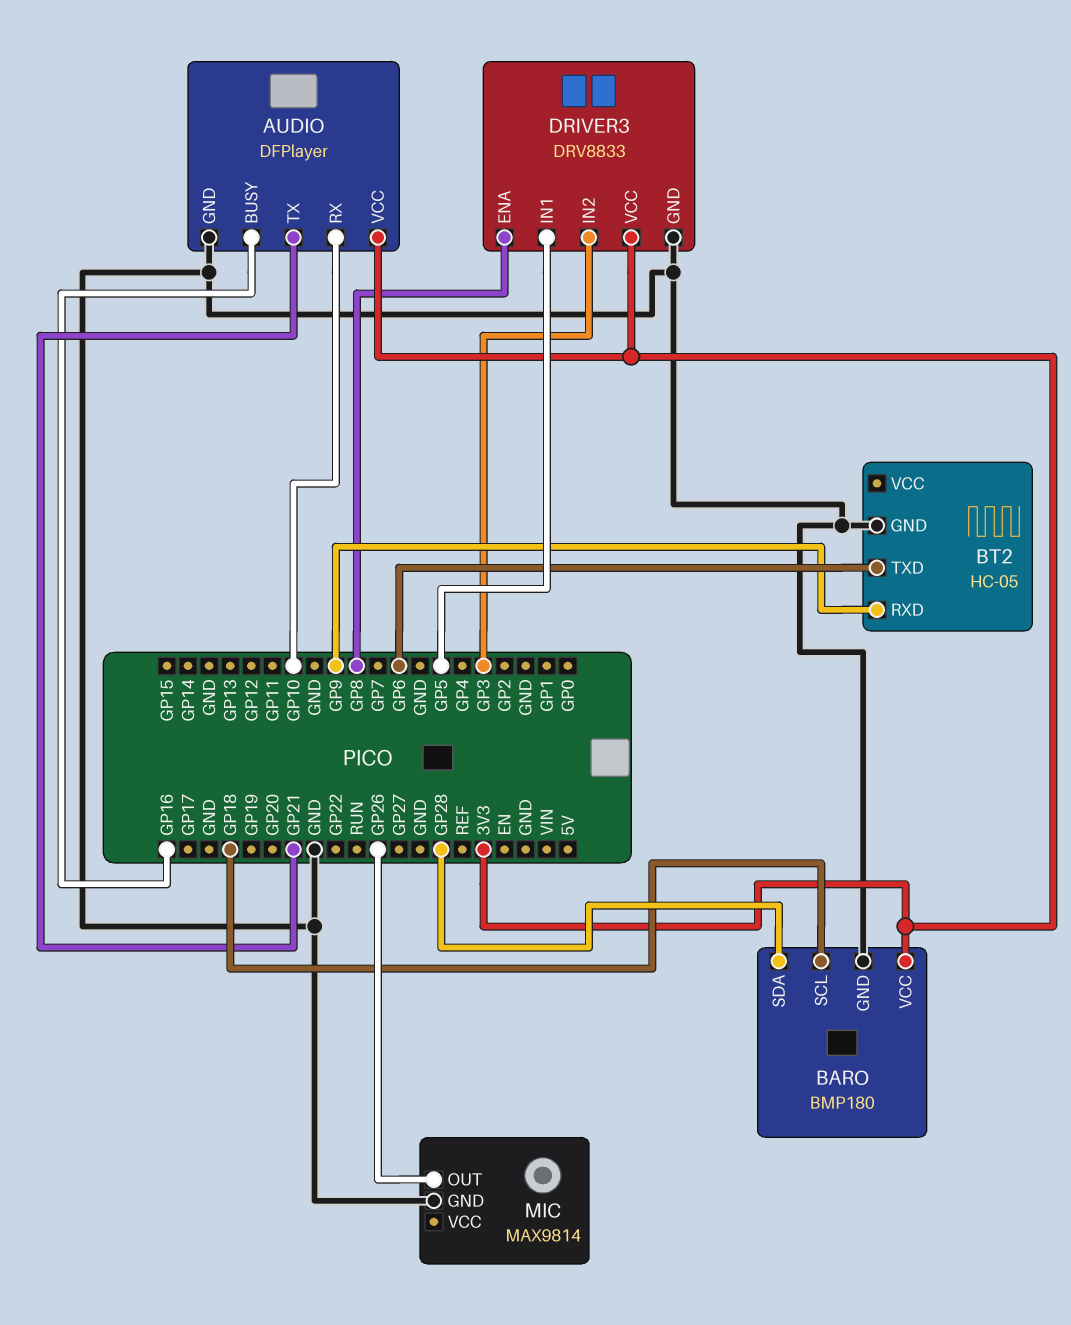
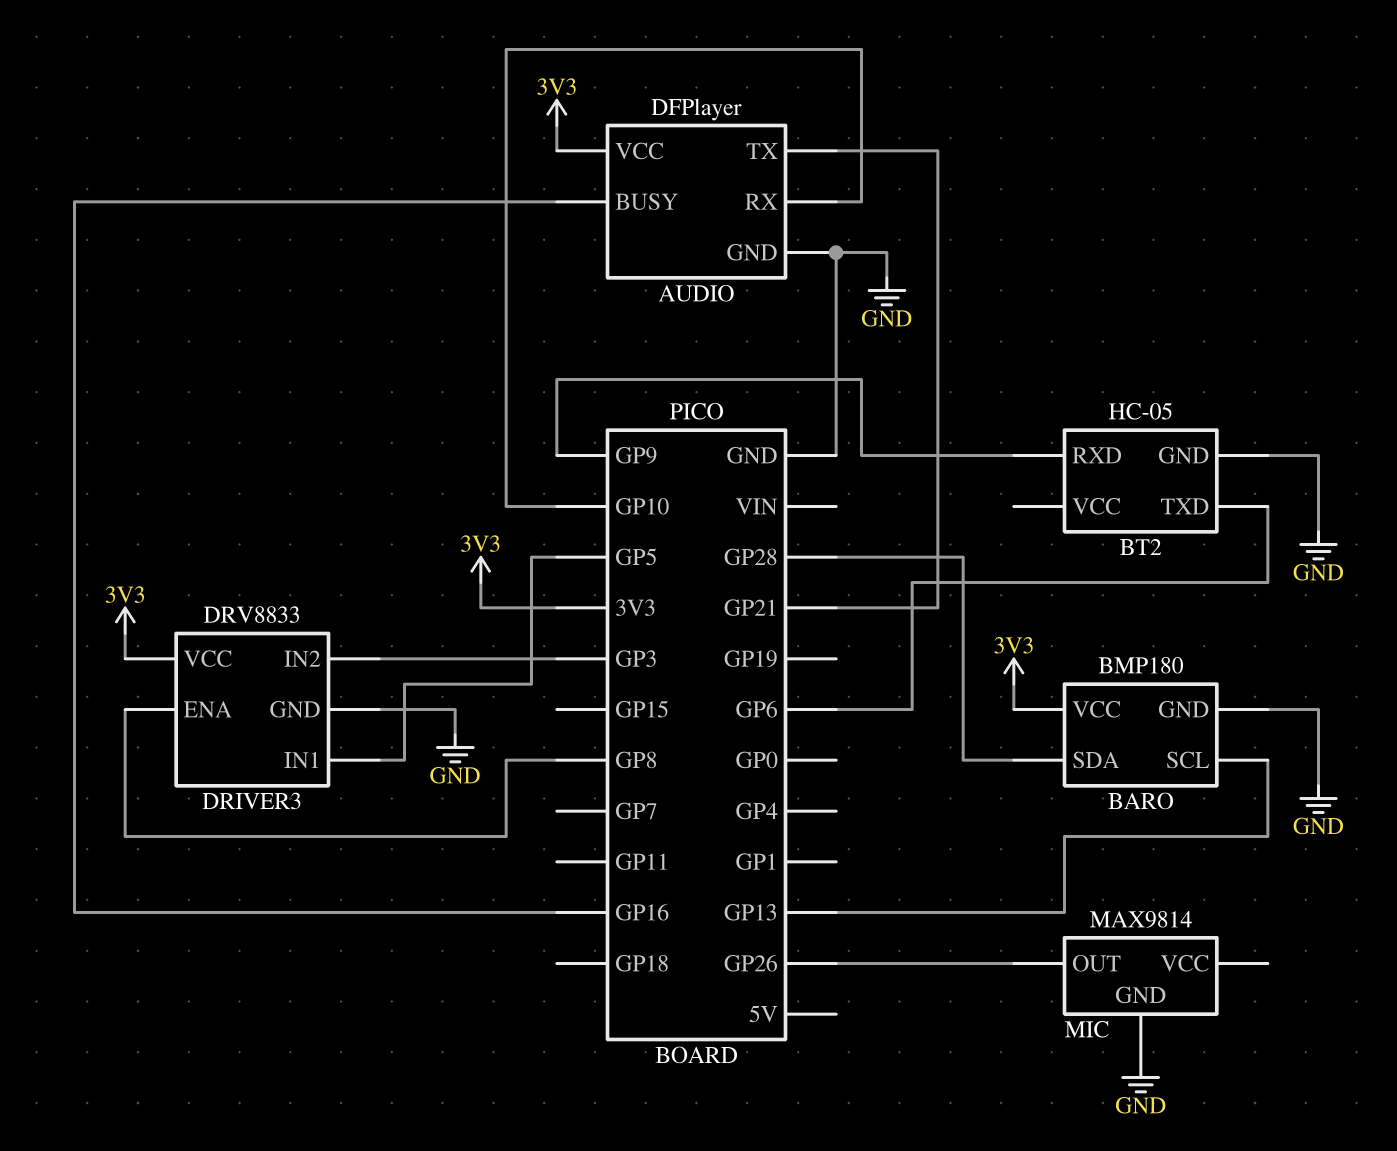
BARO pin SCL: GP18 -> GP13

